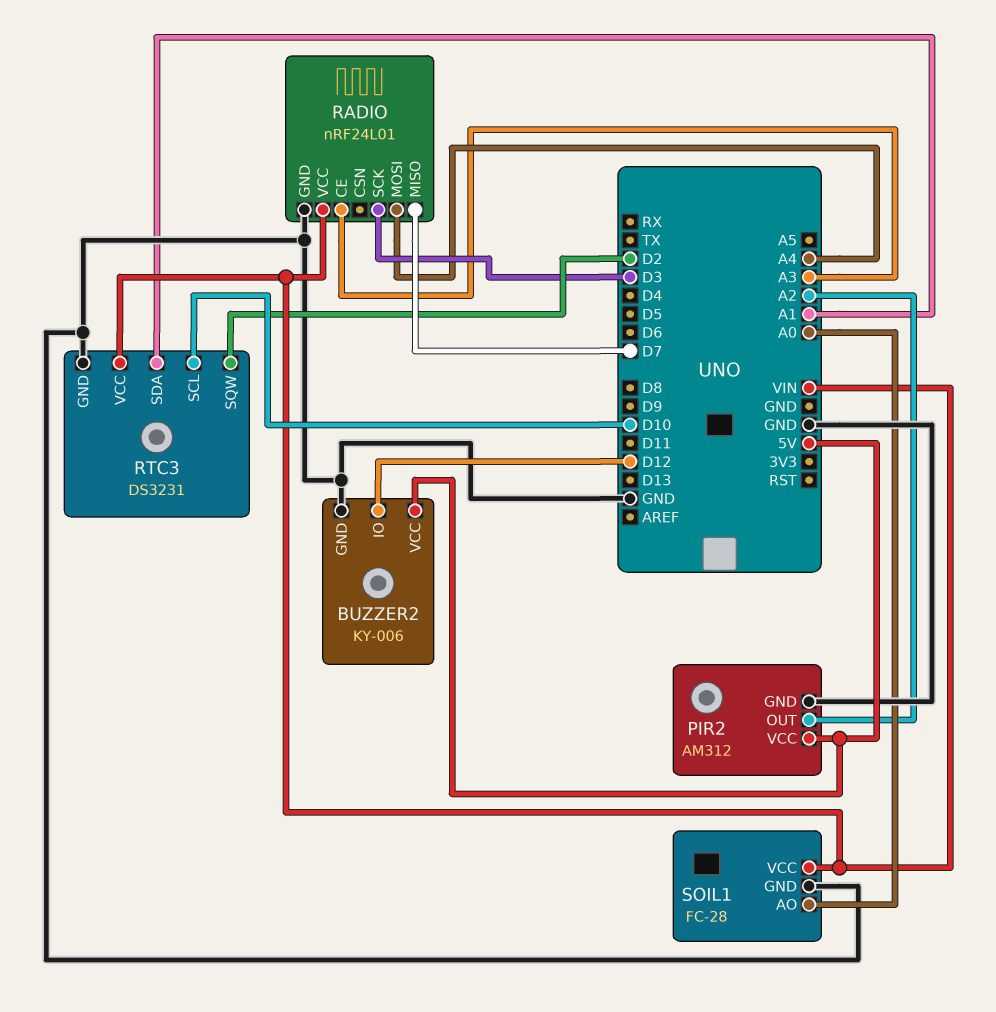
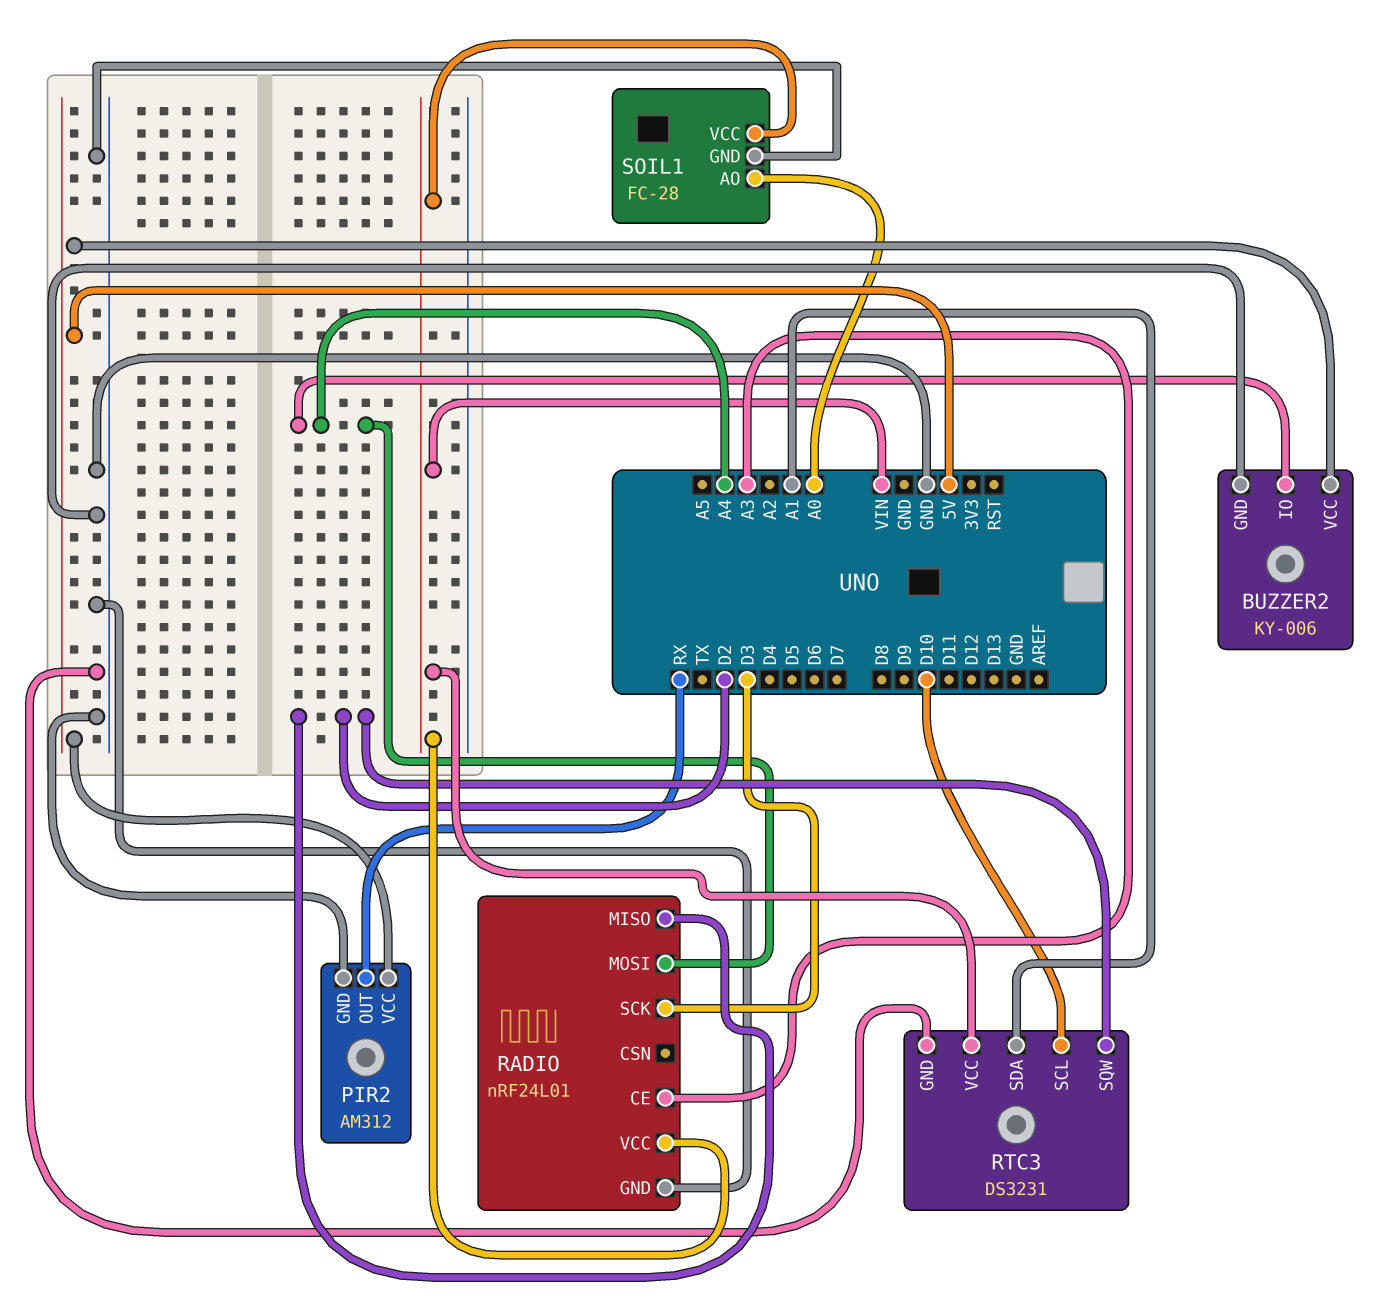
BUZZER2 pin IO: D12 -> A4
PIR2 pin OUT: A2 -> RX
RADIO pin MISO: D7 -> D2

